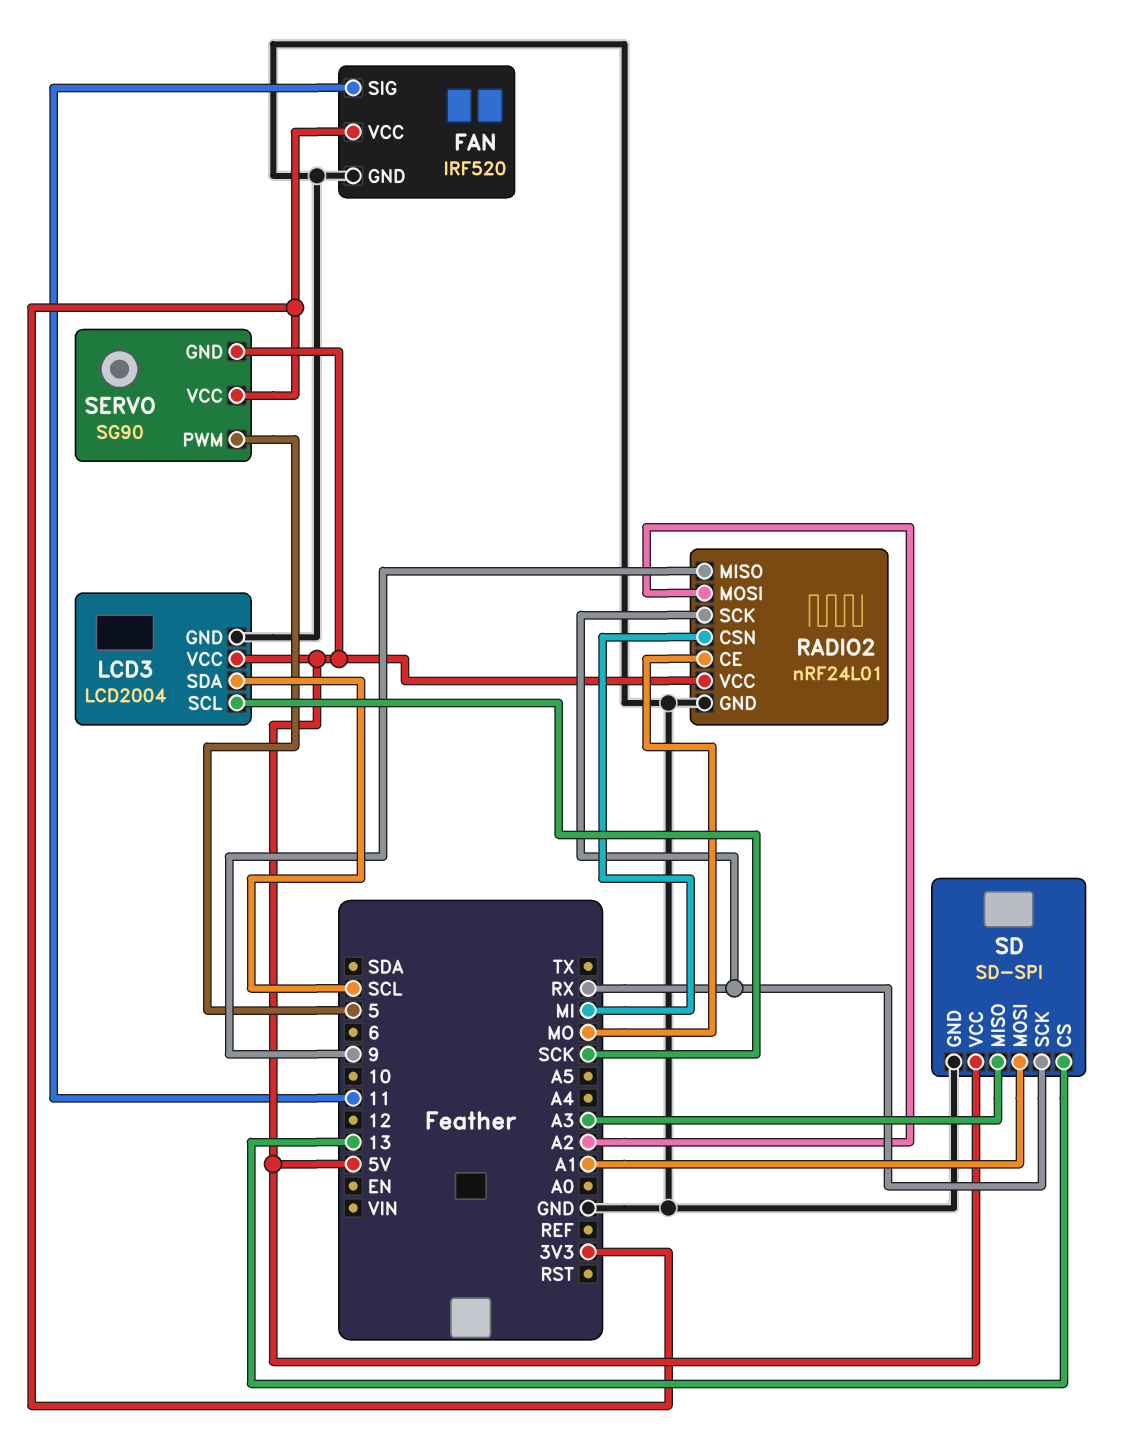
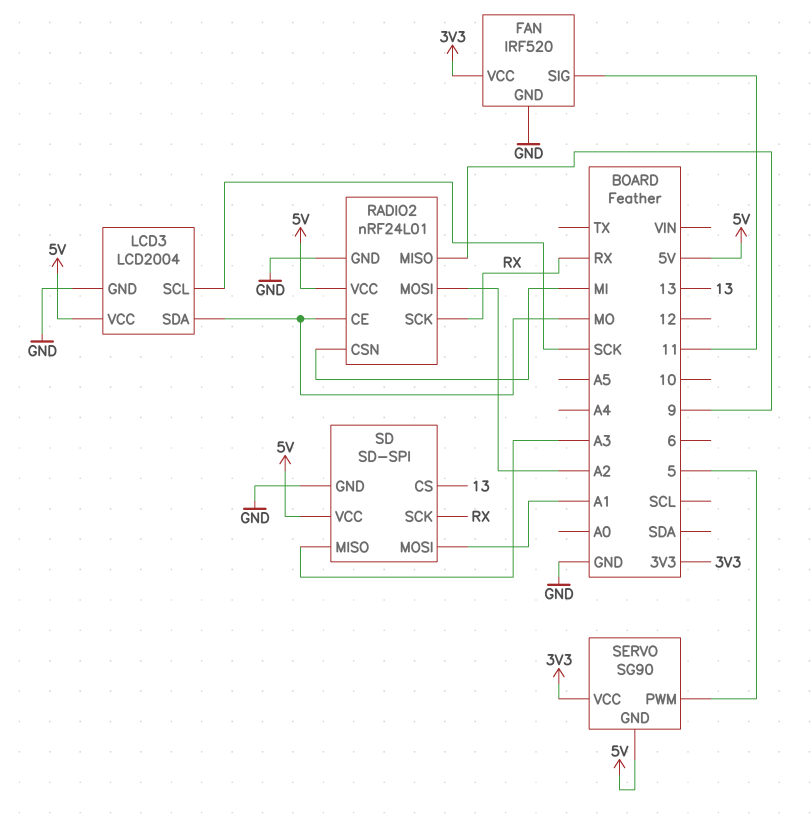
LCD3 pin SDA: SCL -> MO

